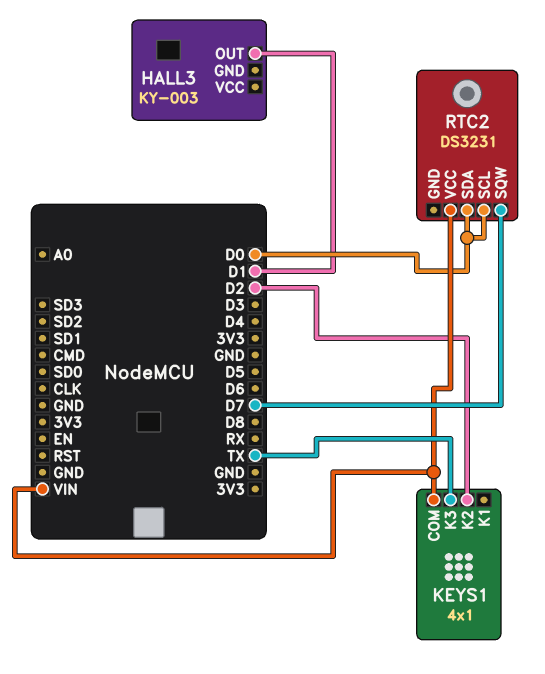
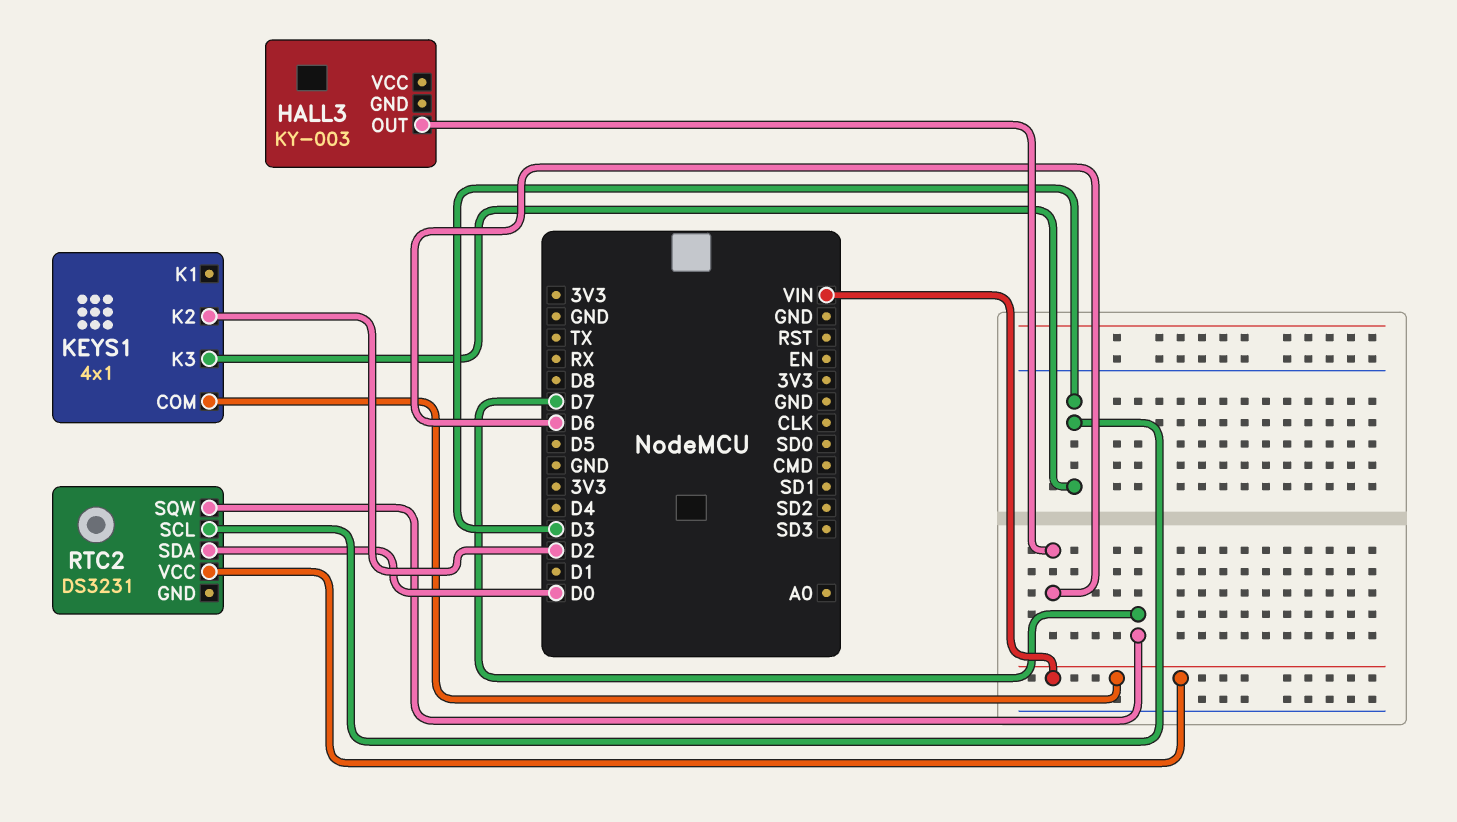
HALL3 pin OUT: D1 -> D6
KEYS1 pin K3: TX -> D3
RTC2 pin SCL: D0 -> D3

